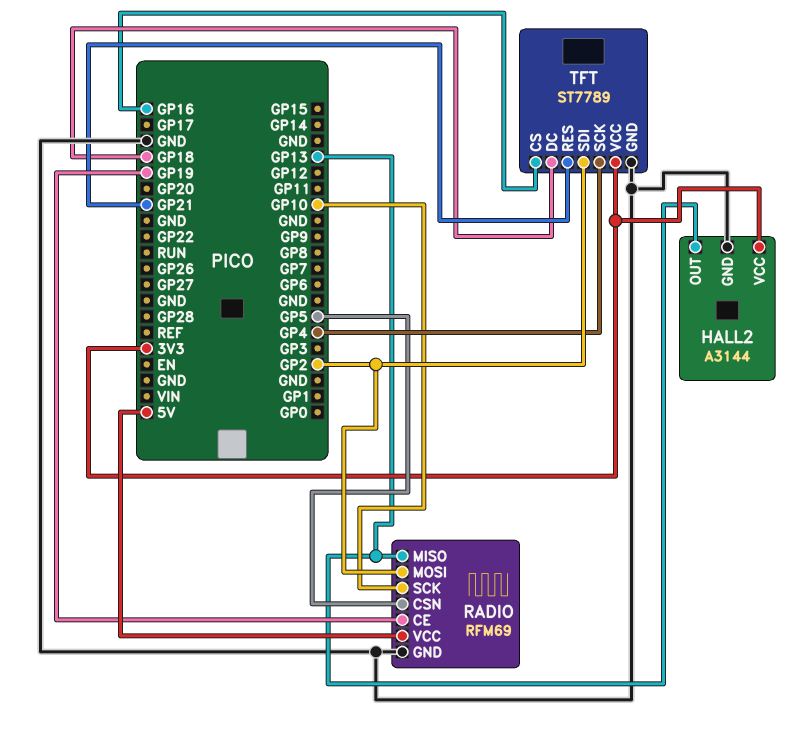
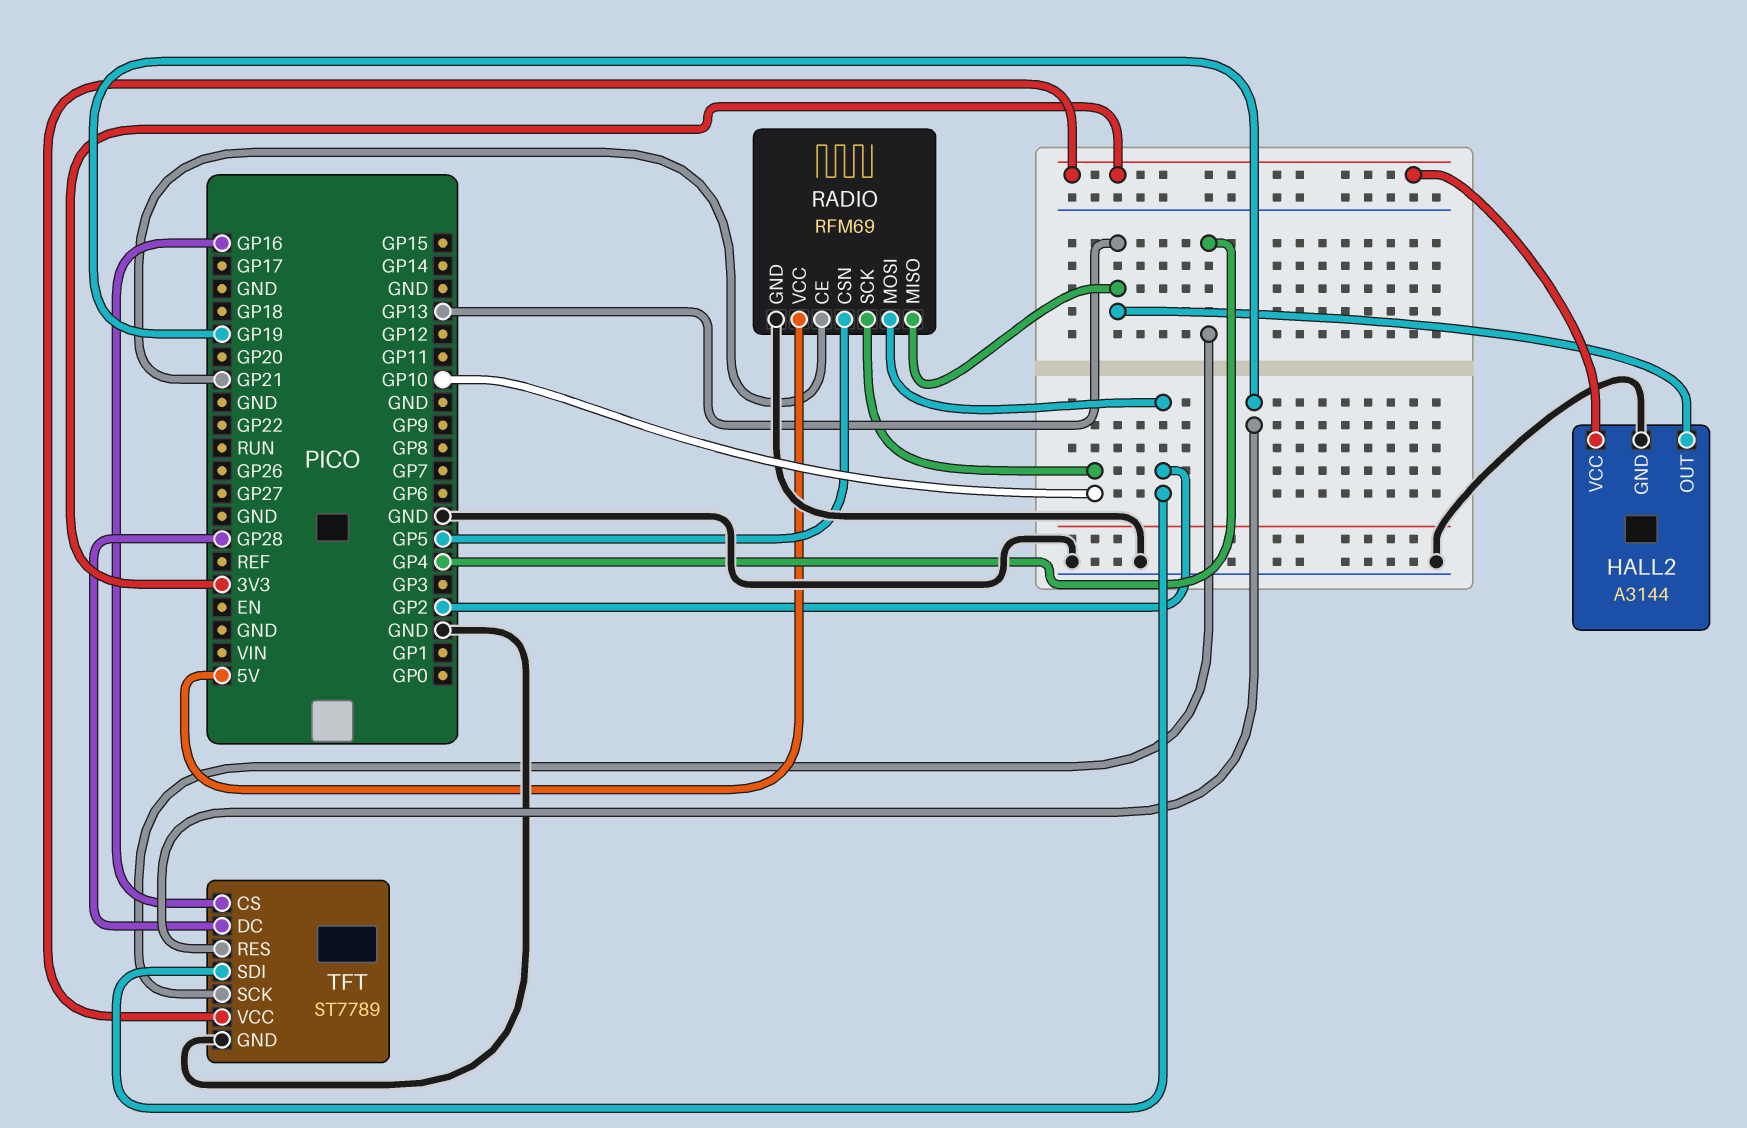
RADIO pin CE: GP19 -> GP21
TFT pin DC: GP18 -> GP28
TFT pin RES: GP21 -> GP19

